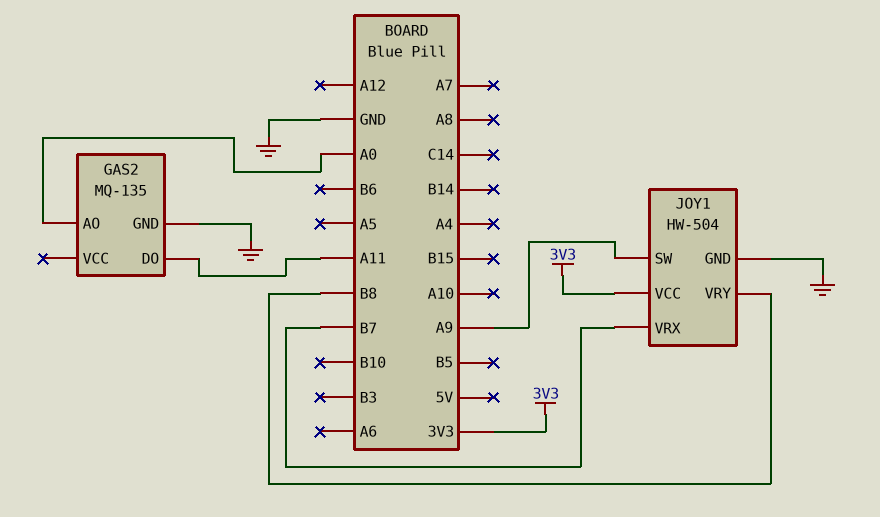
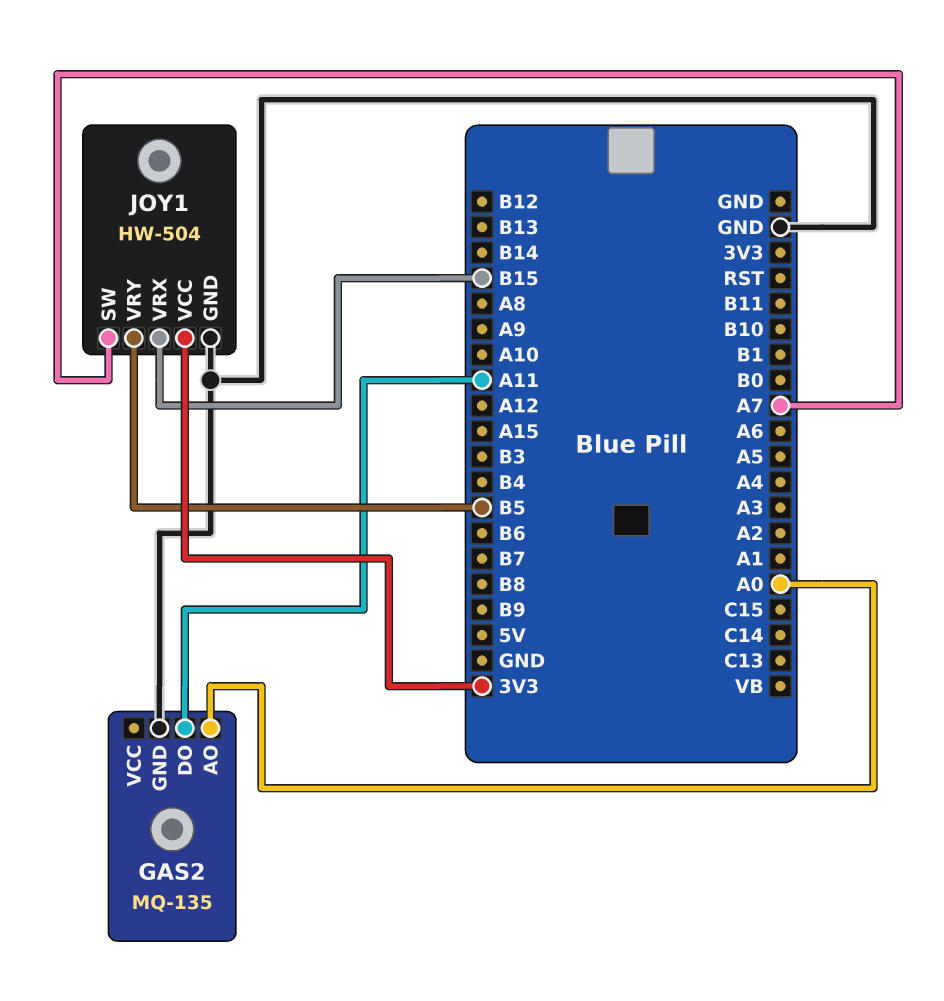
JOY1 pin SW: A9 -> A7
JOY1 pin VRX: B7 -> B15
JOY1 pin VRY: B8 -> B5

